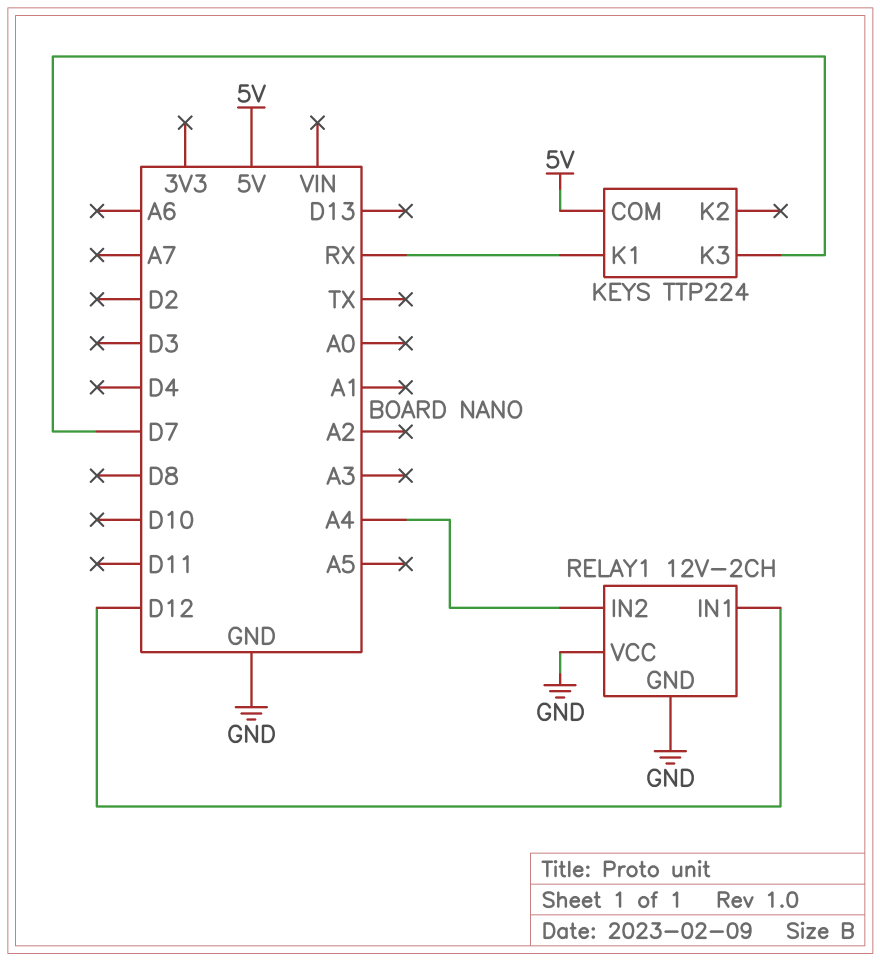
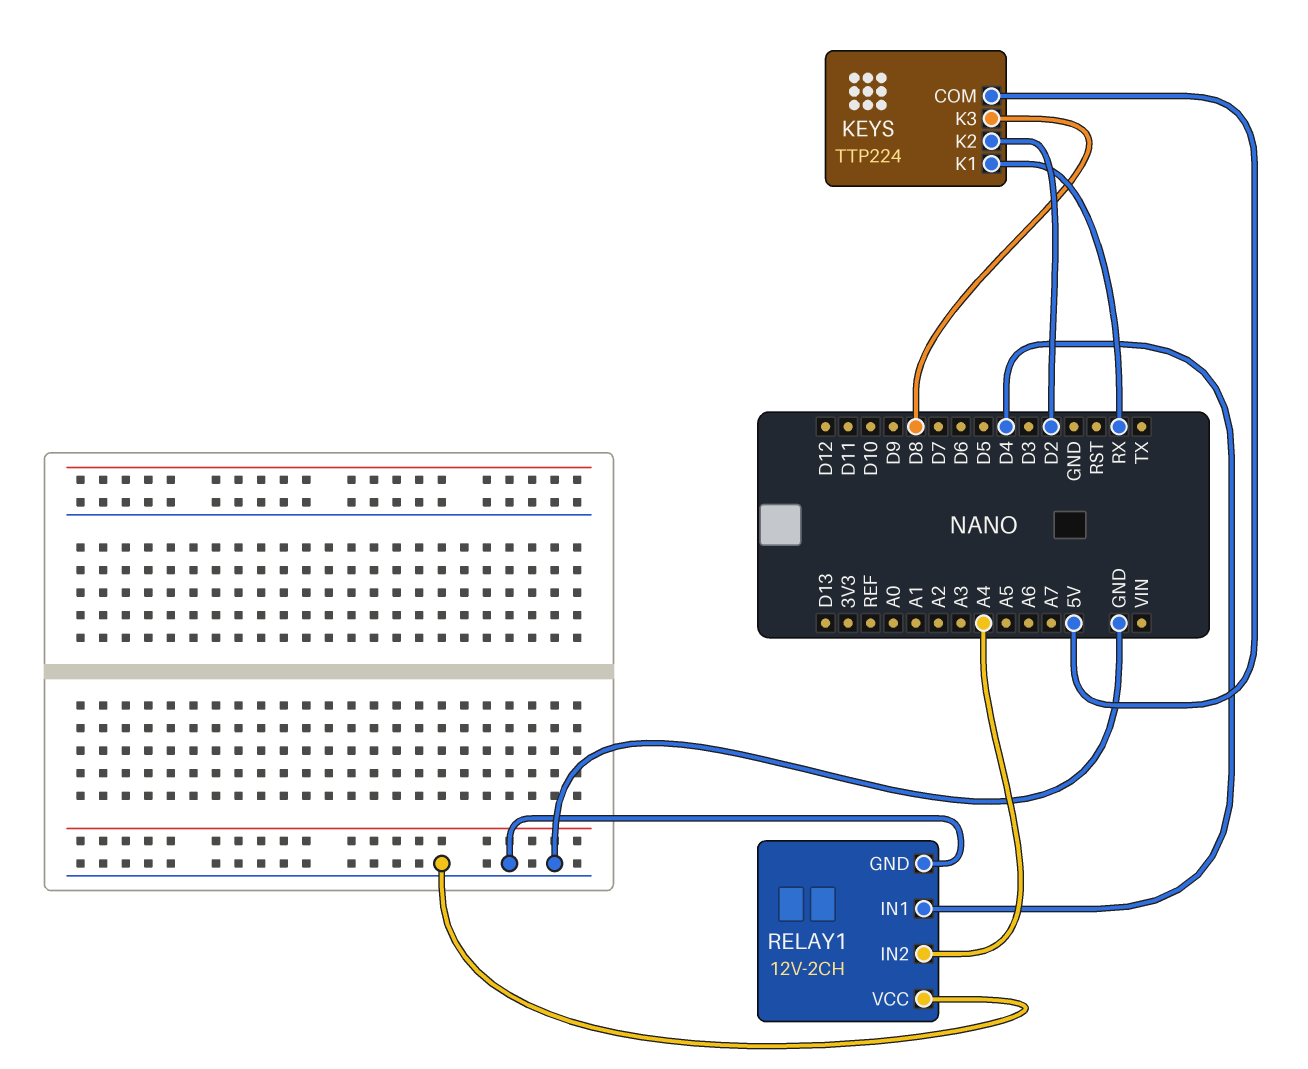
KEYS pin K2: none -> D2
KEYS pin K3: D7 -> D8
RELAY1 pin IN1: D12 -> D4

